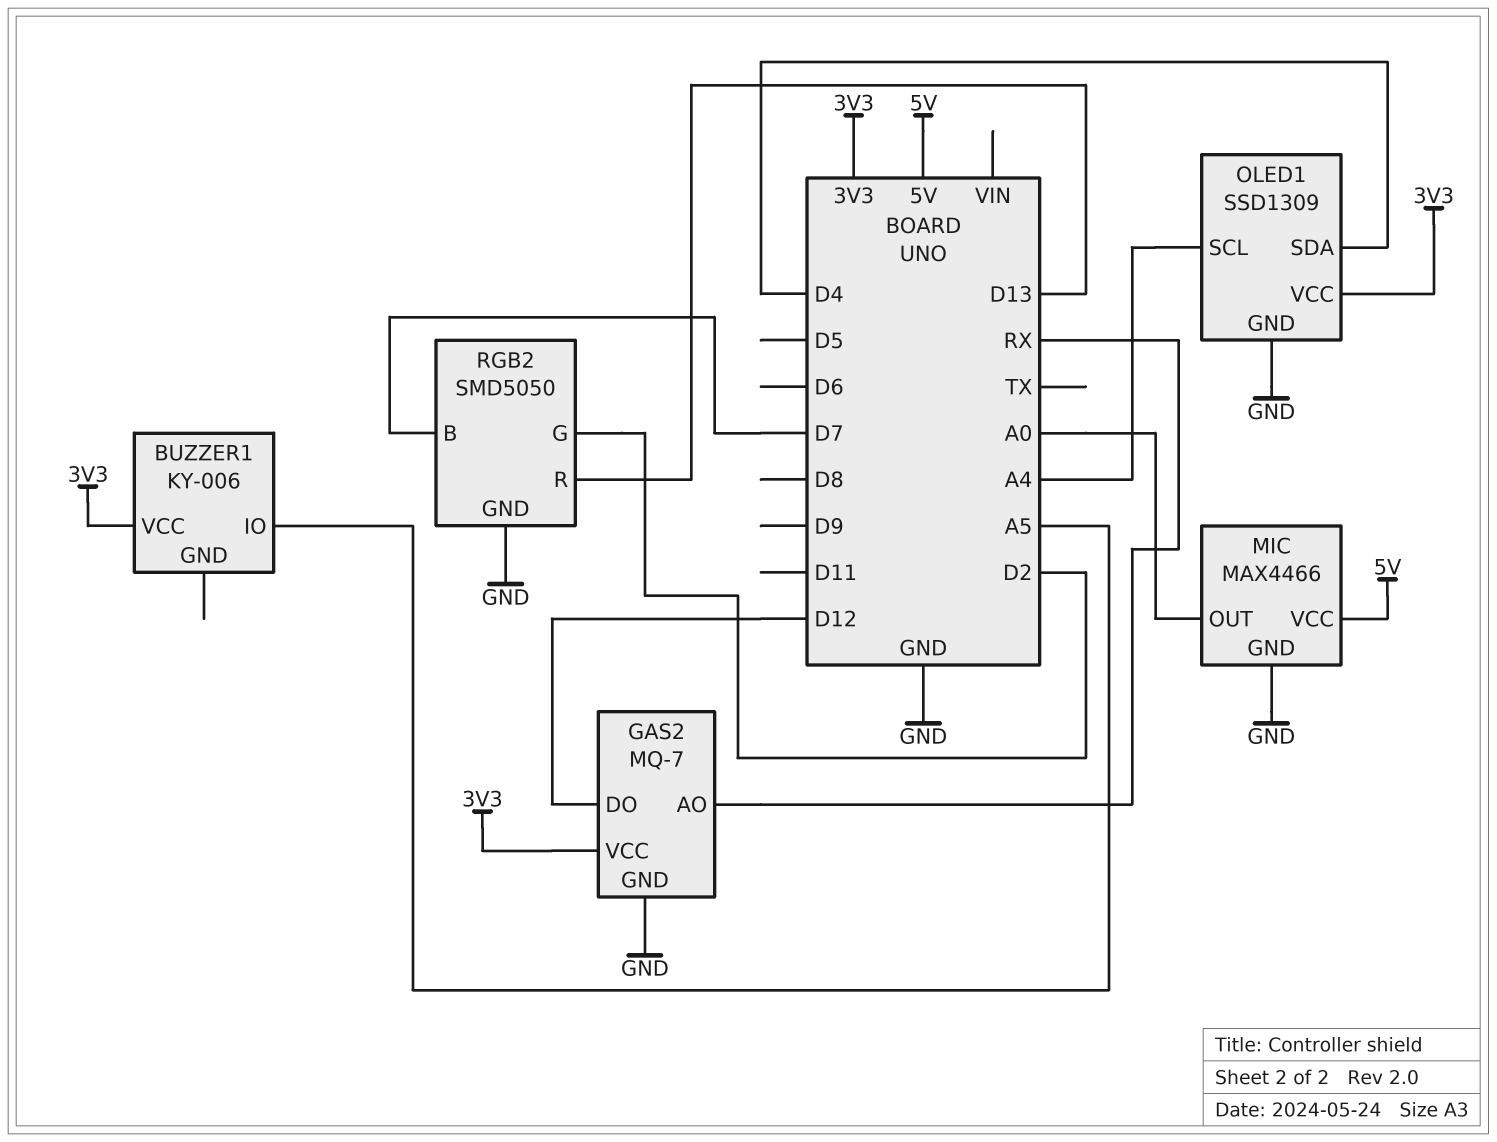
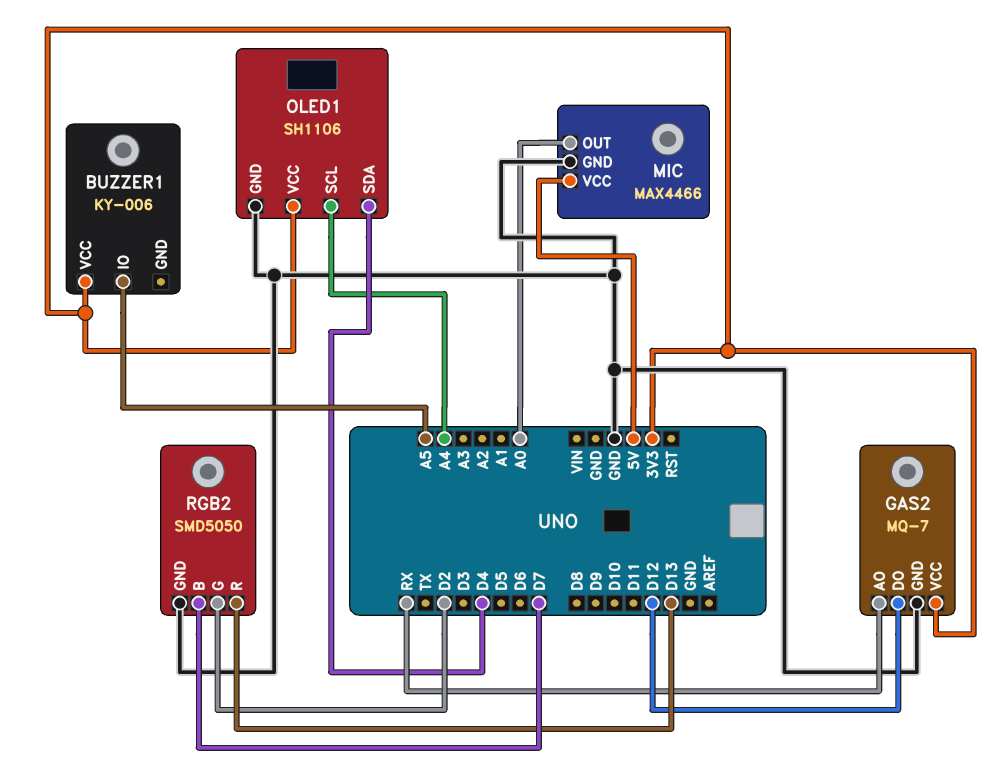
OLED1: SSD1309 -> SH1106

